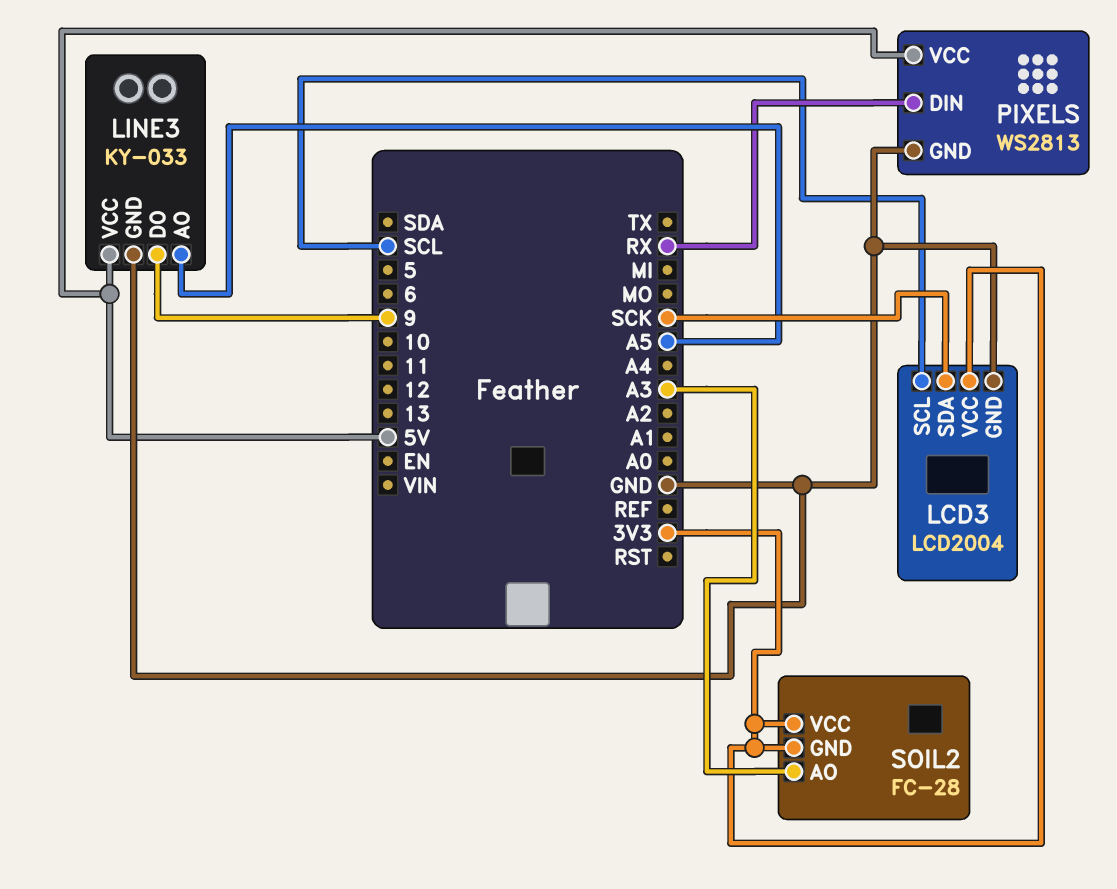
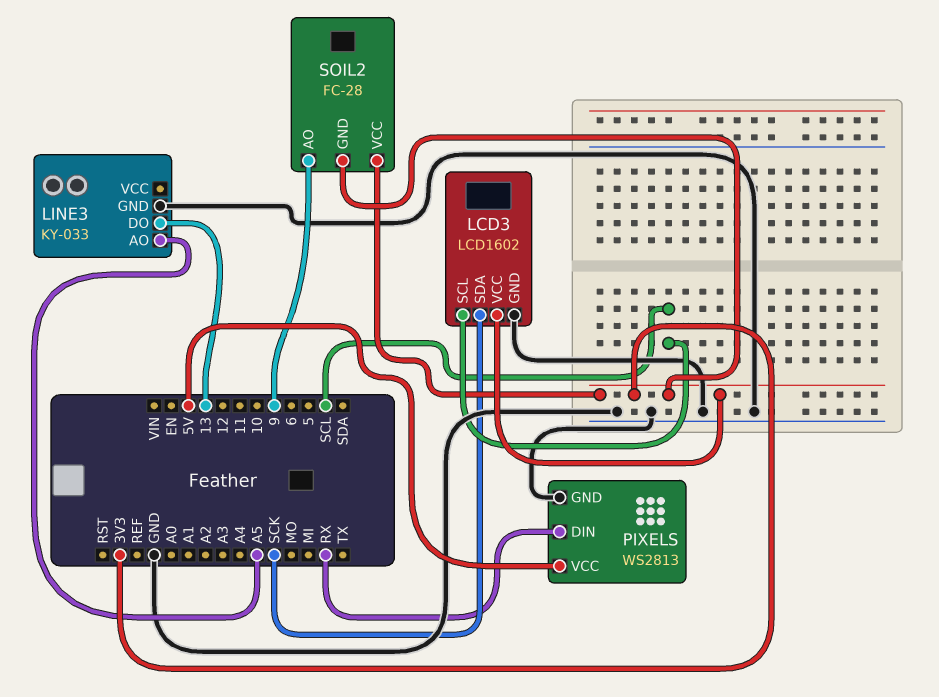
LCD3: LCD2004 -> LCD1602
LINE3 pin DO: 9 -> 13
LINE3 pin VCC: 5V -> none
SOIL2 pin AO: A3 -> 9

